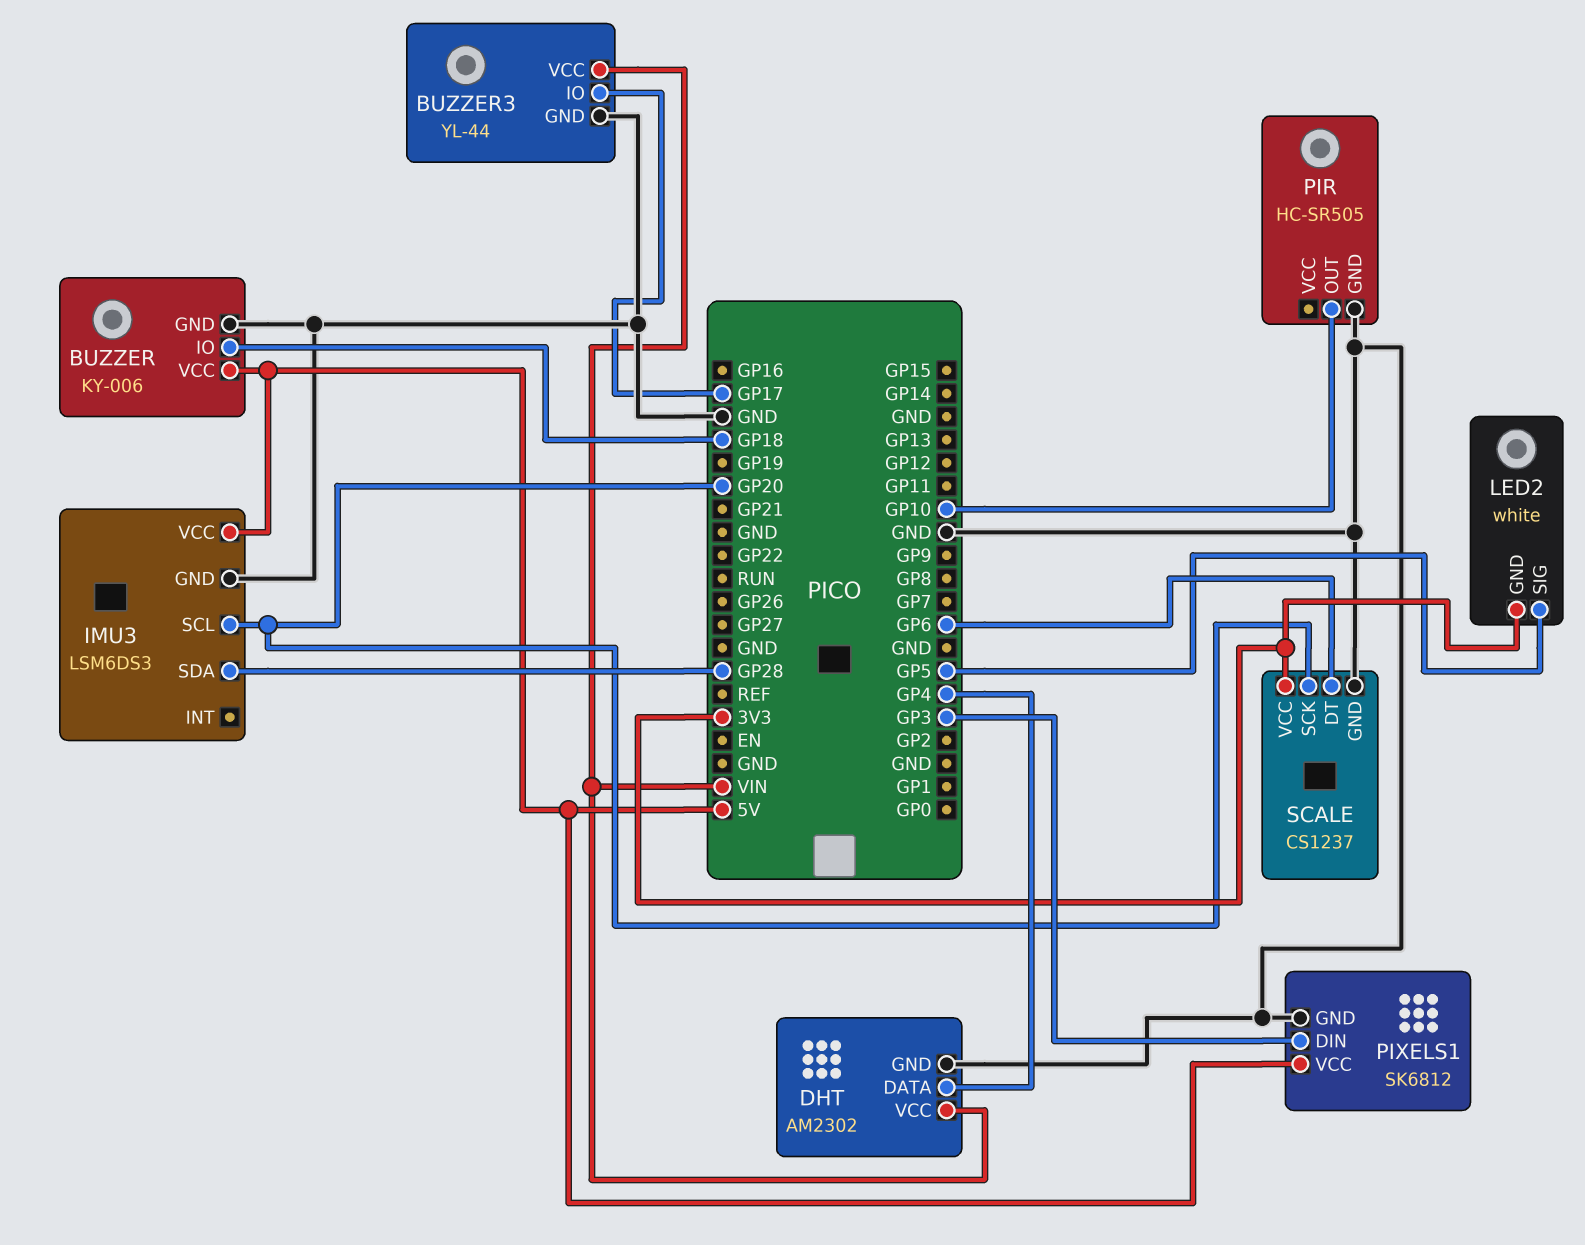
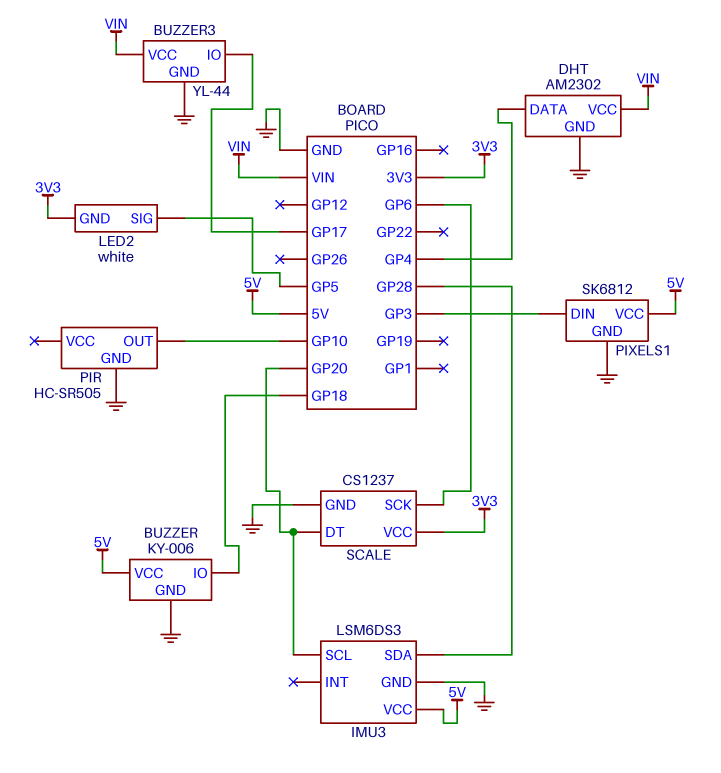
SCALE pin DT: GP6 -> GP20
SCALE pin SCK: GP20 -> GP6

